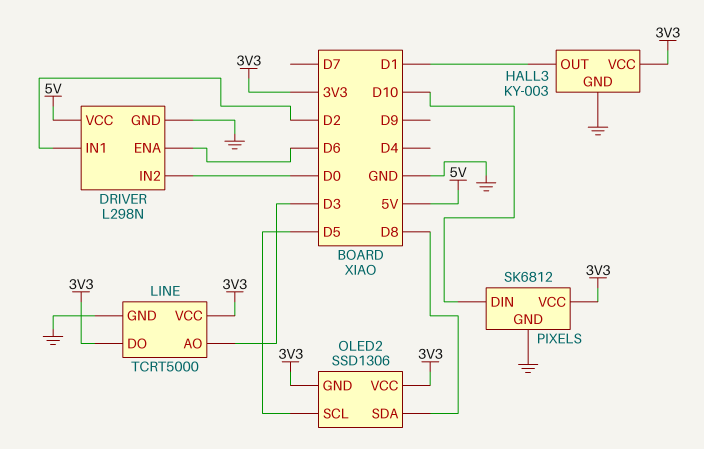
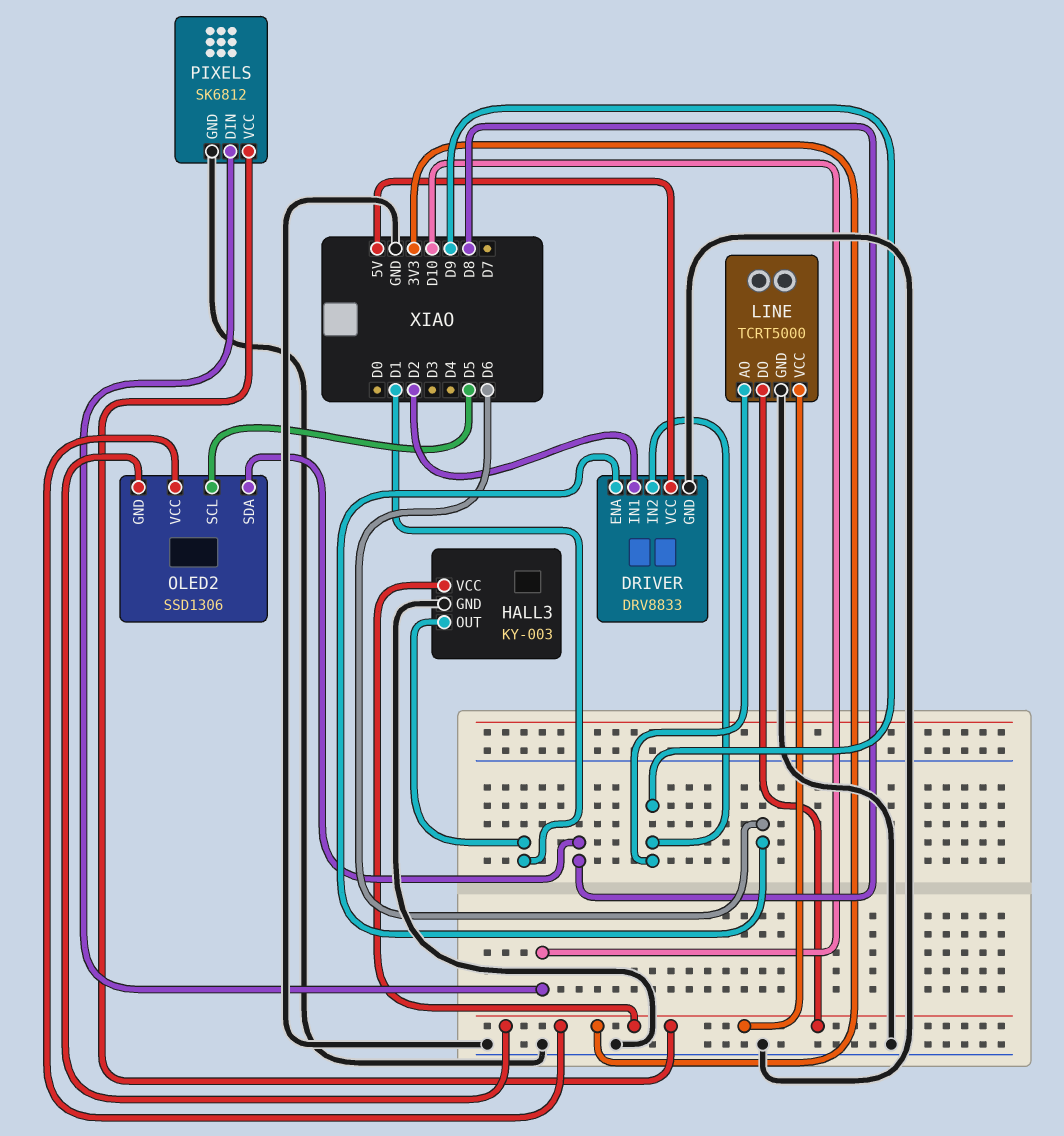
DRIVER: L298N -> DRV8833
DRIVER pin IN2: D0 -> D9
LINE pin AO: D3 -> D9

